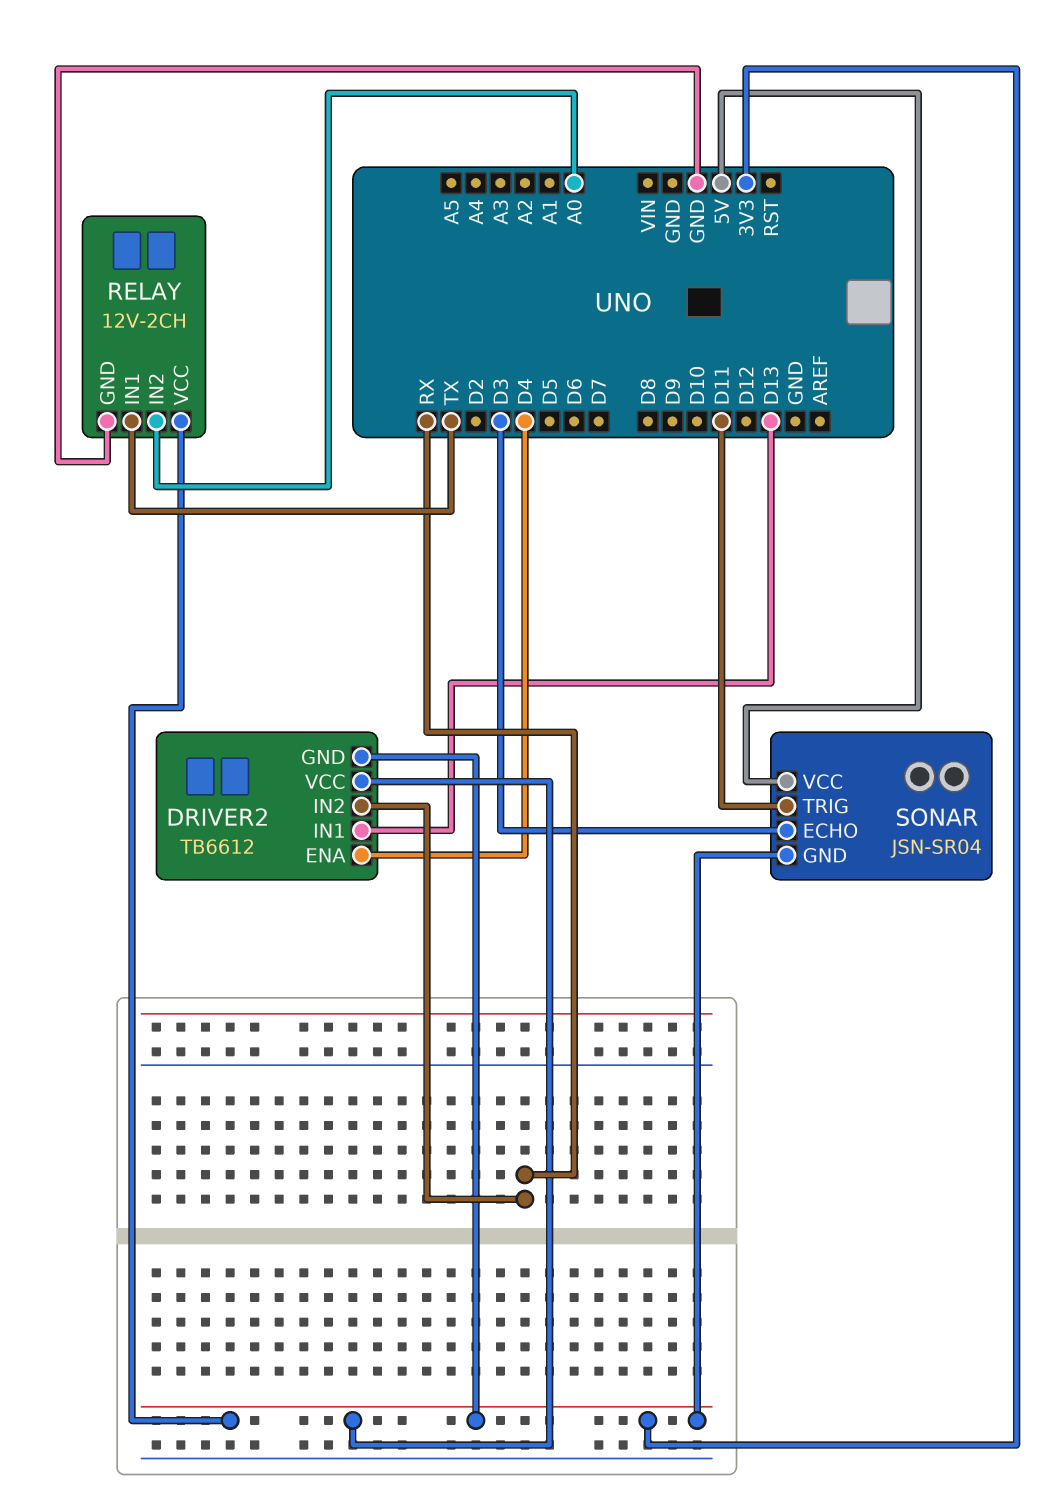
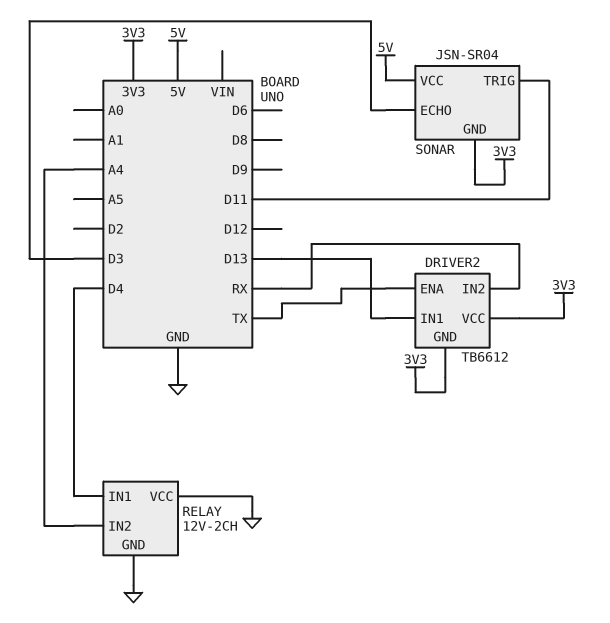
DRIVER2 pin ENA: D4 -> TX
RELAY pin IN1: TX -> D4
RELAY pin IN2: A0 -> A4
RELAY pin VCC: 3V3 -> GND

